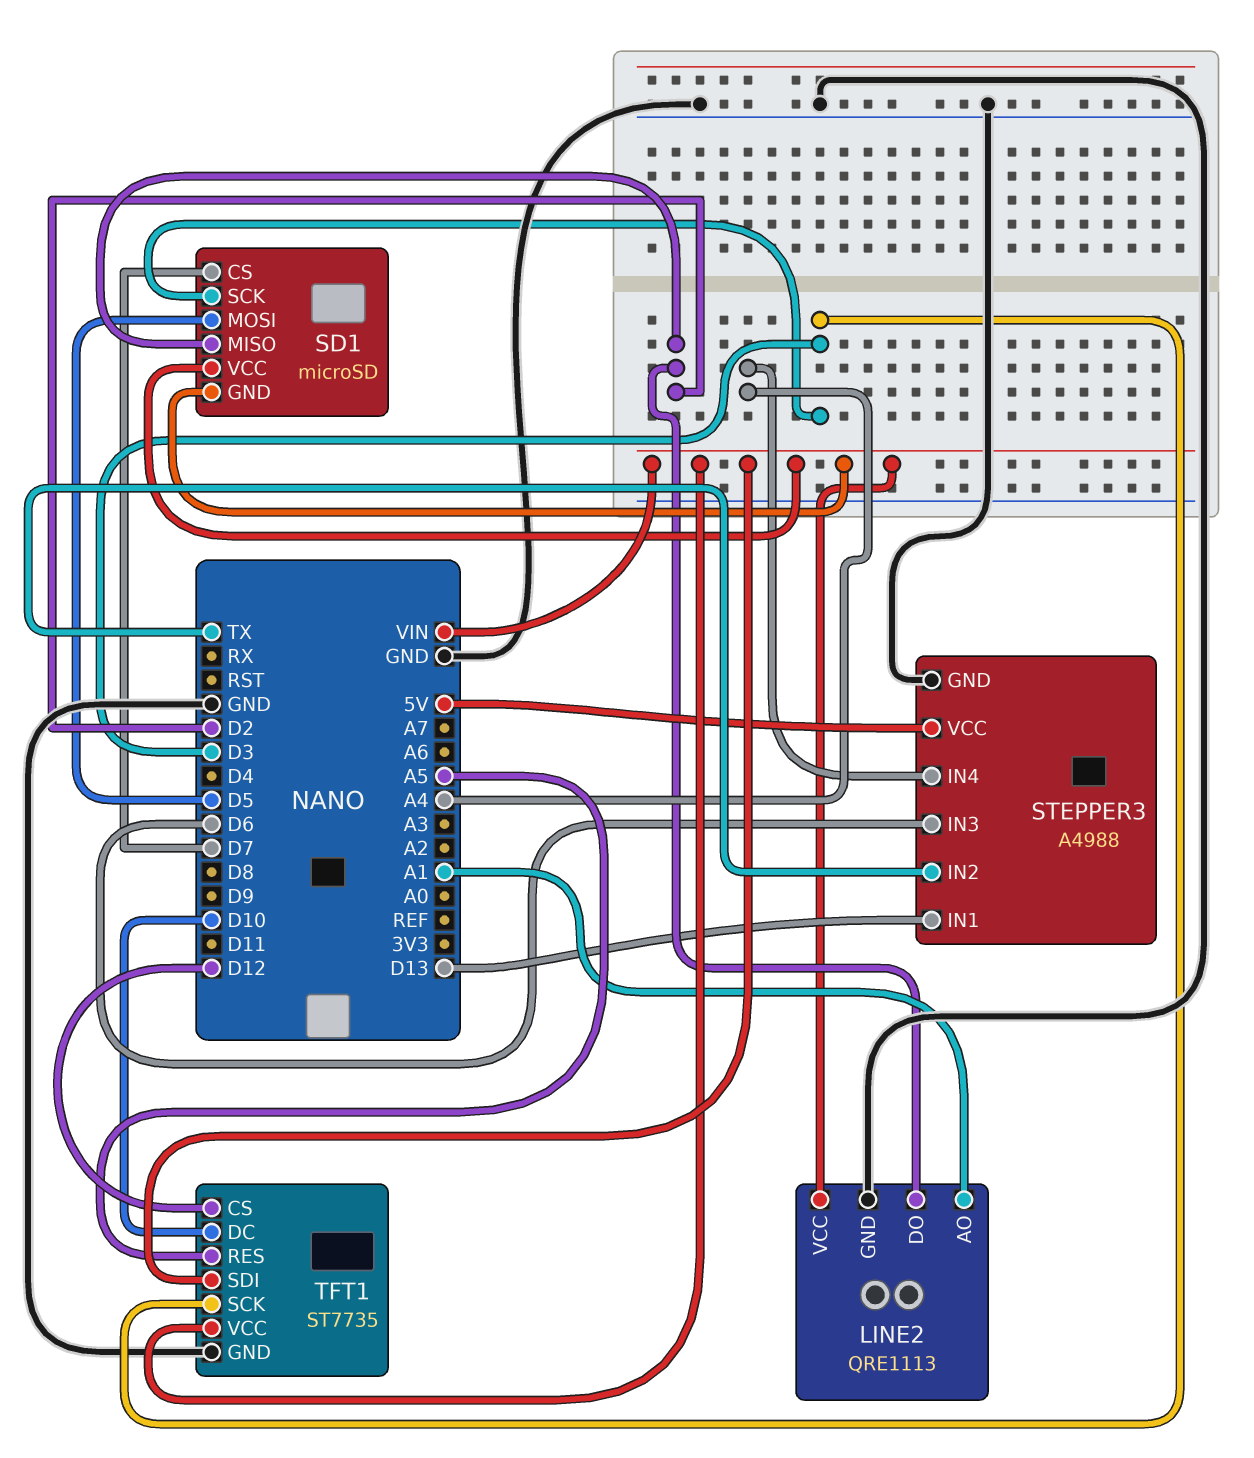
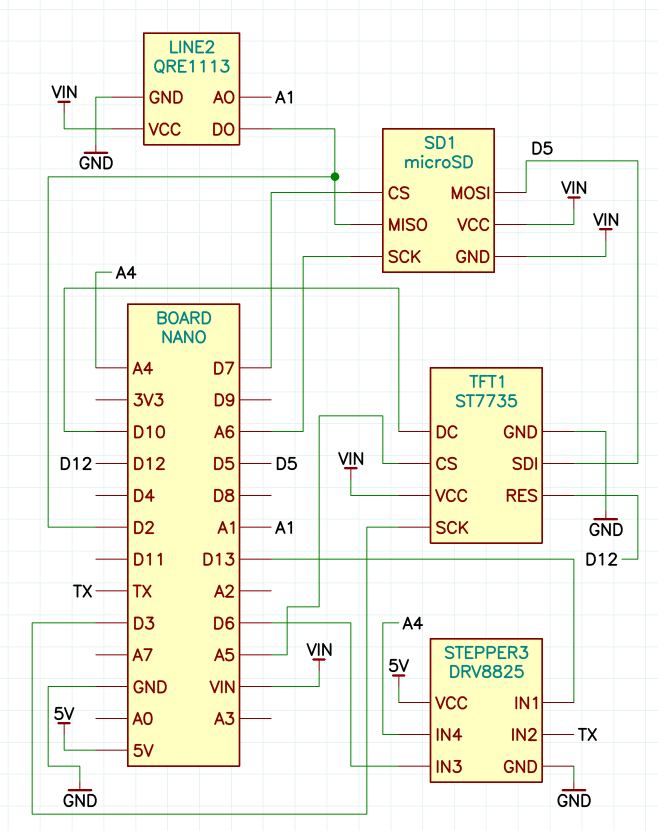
SD1 pin SCK: D3 -> A6
STEPPER3: A4988 -> DRV8825
TFT1 pin CS: D12 -> A5
TFT1 pin RES: A5 -> D12
TFT1 pin SDI: VIN -> D5

